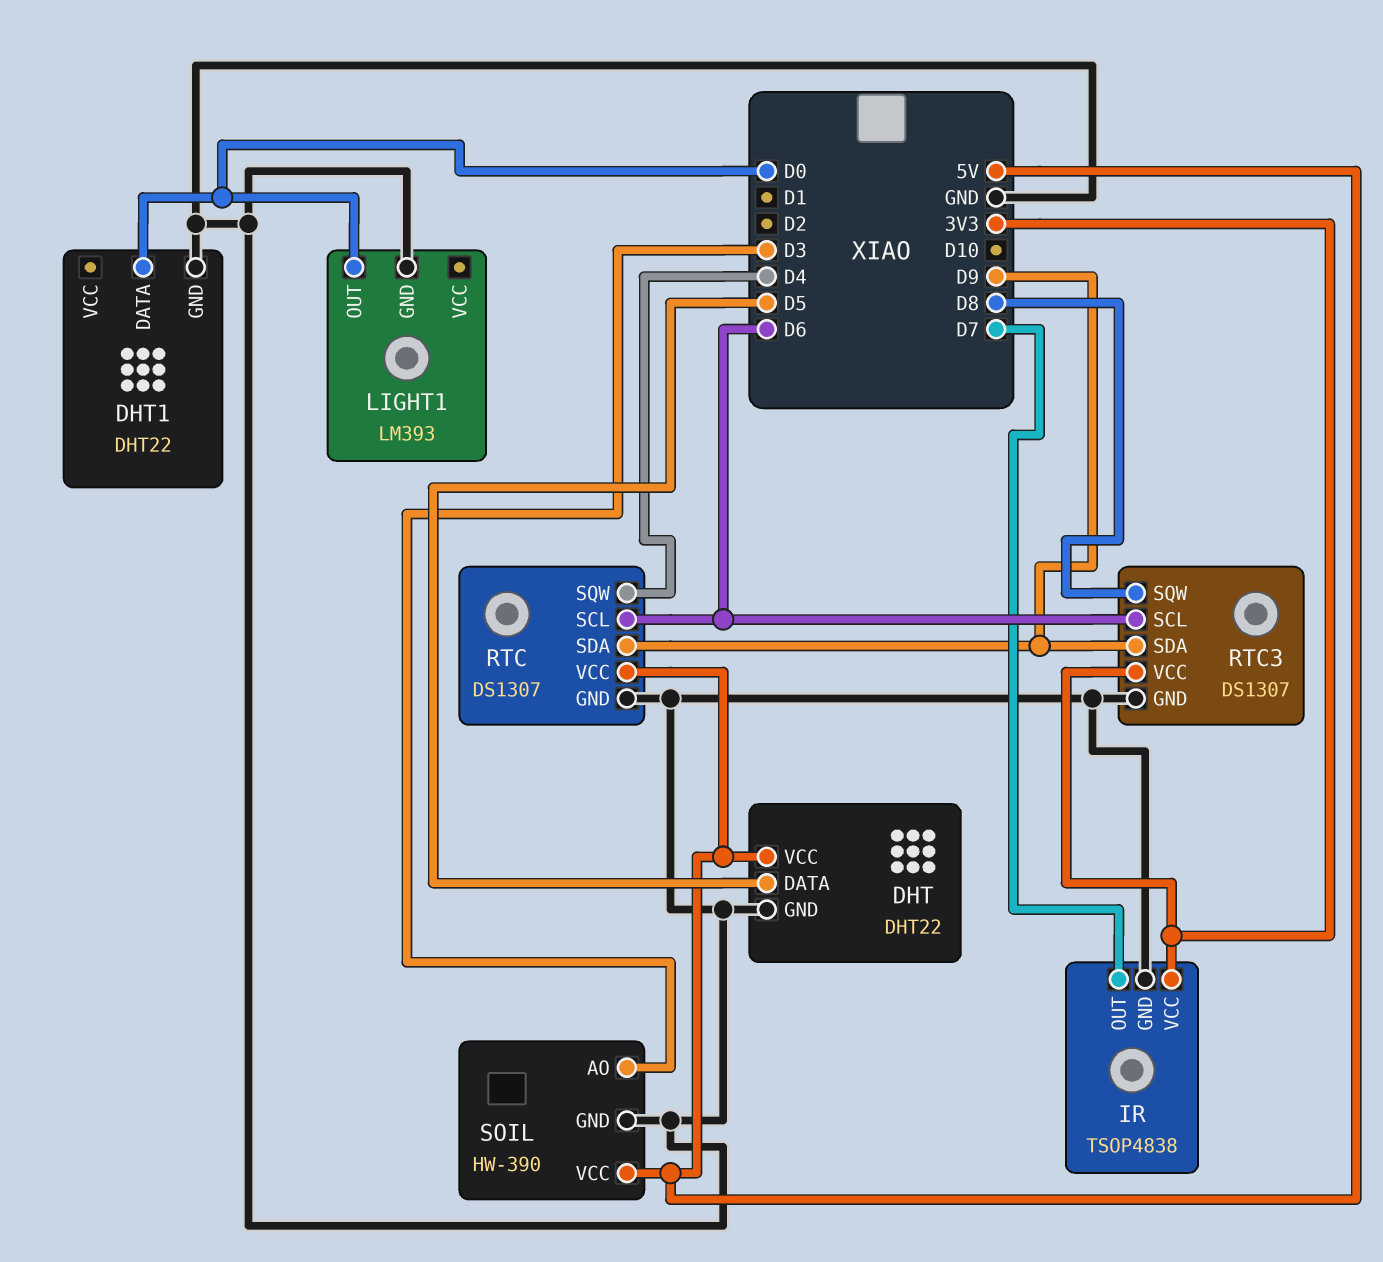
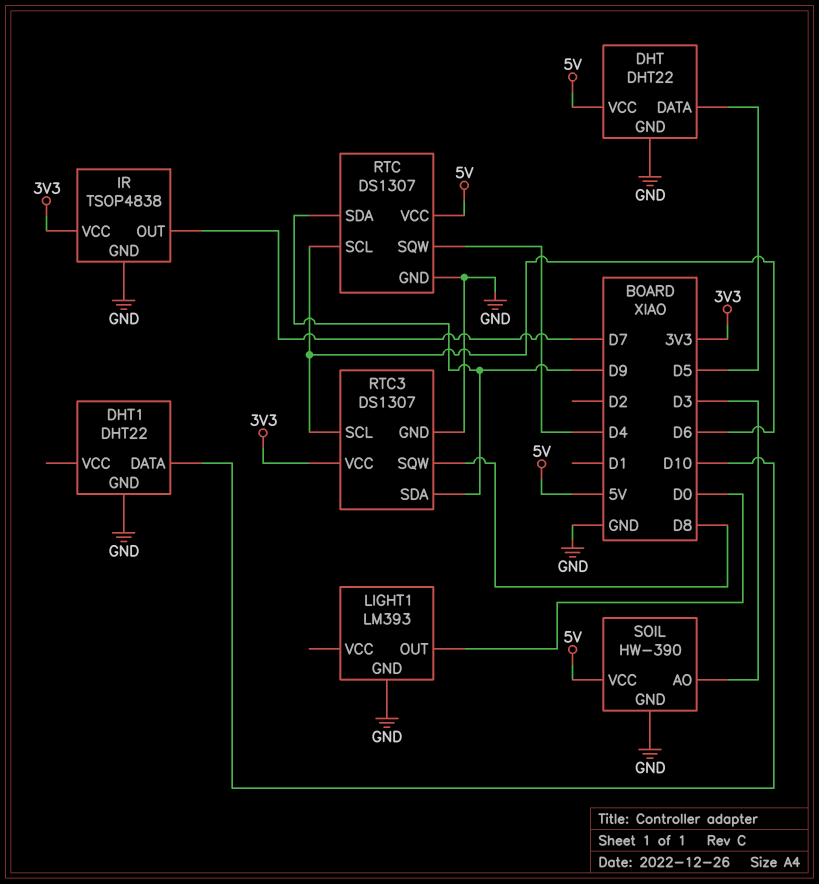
DHT1 pin DATA: D0 -> D10

